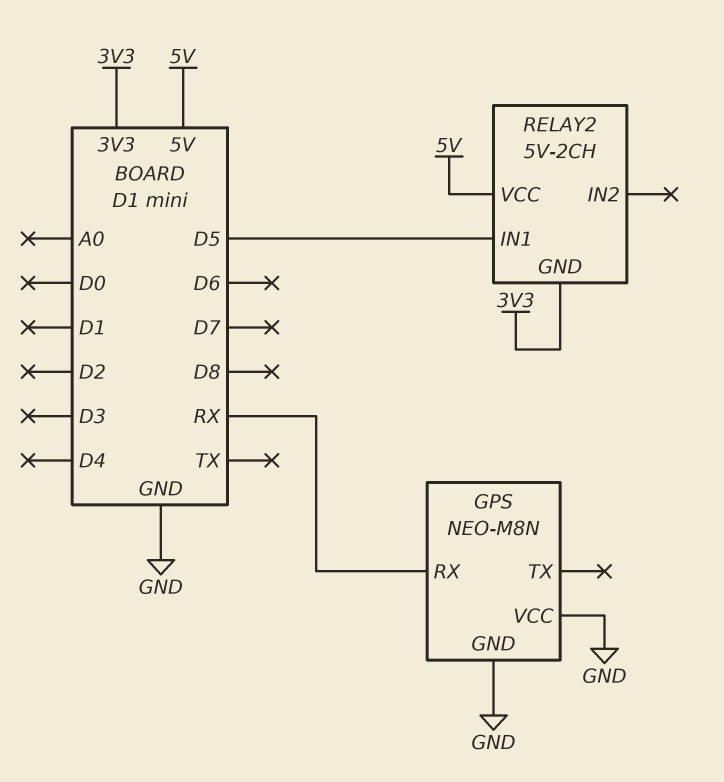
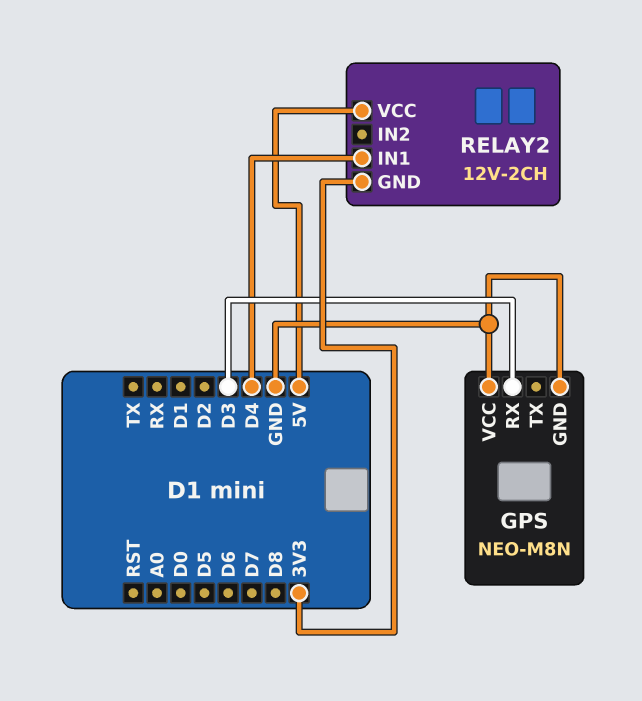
GPS pin RX: RX -> D3
RELAY2: 5V-2CH -> 12V-2CH
RELAY2 pin IN1: D5 -> D4

